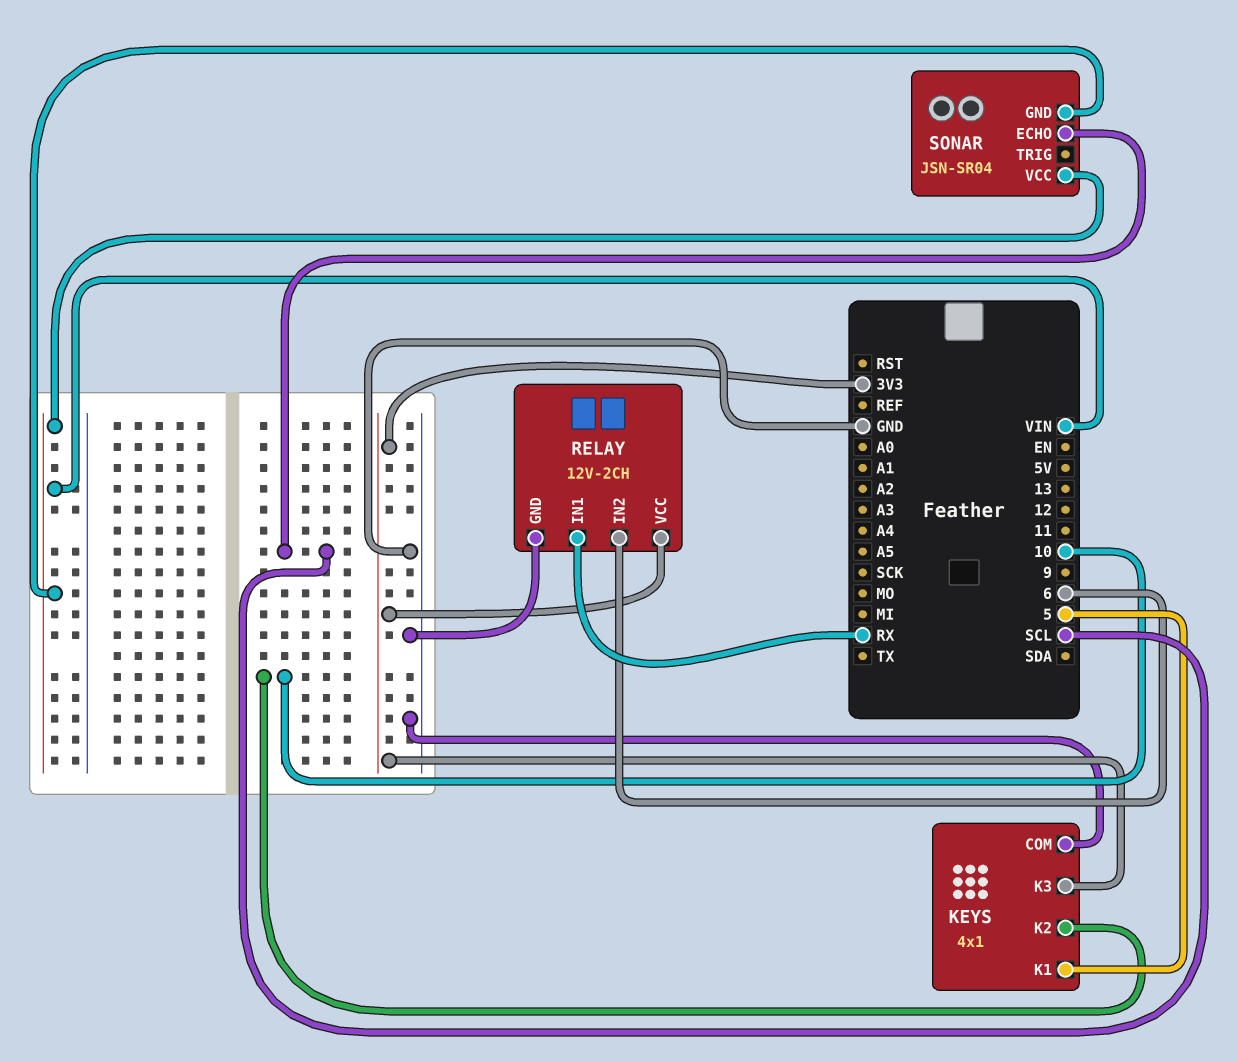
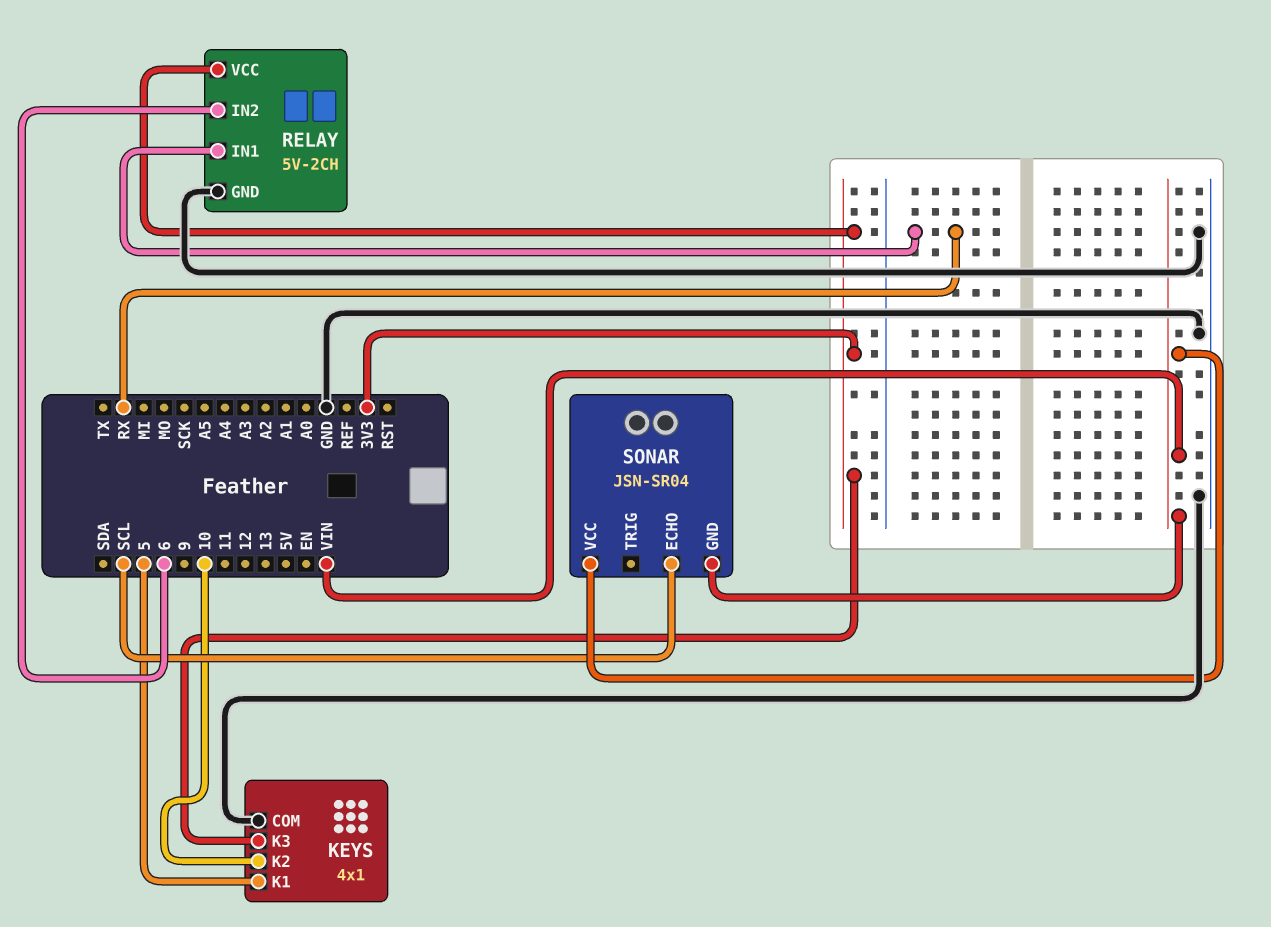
RELAY: 12V-2CH -> 5V-2CH

